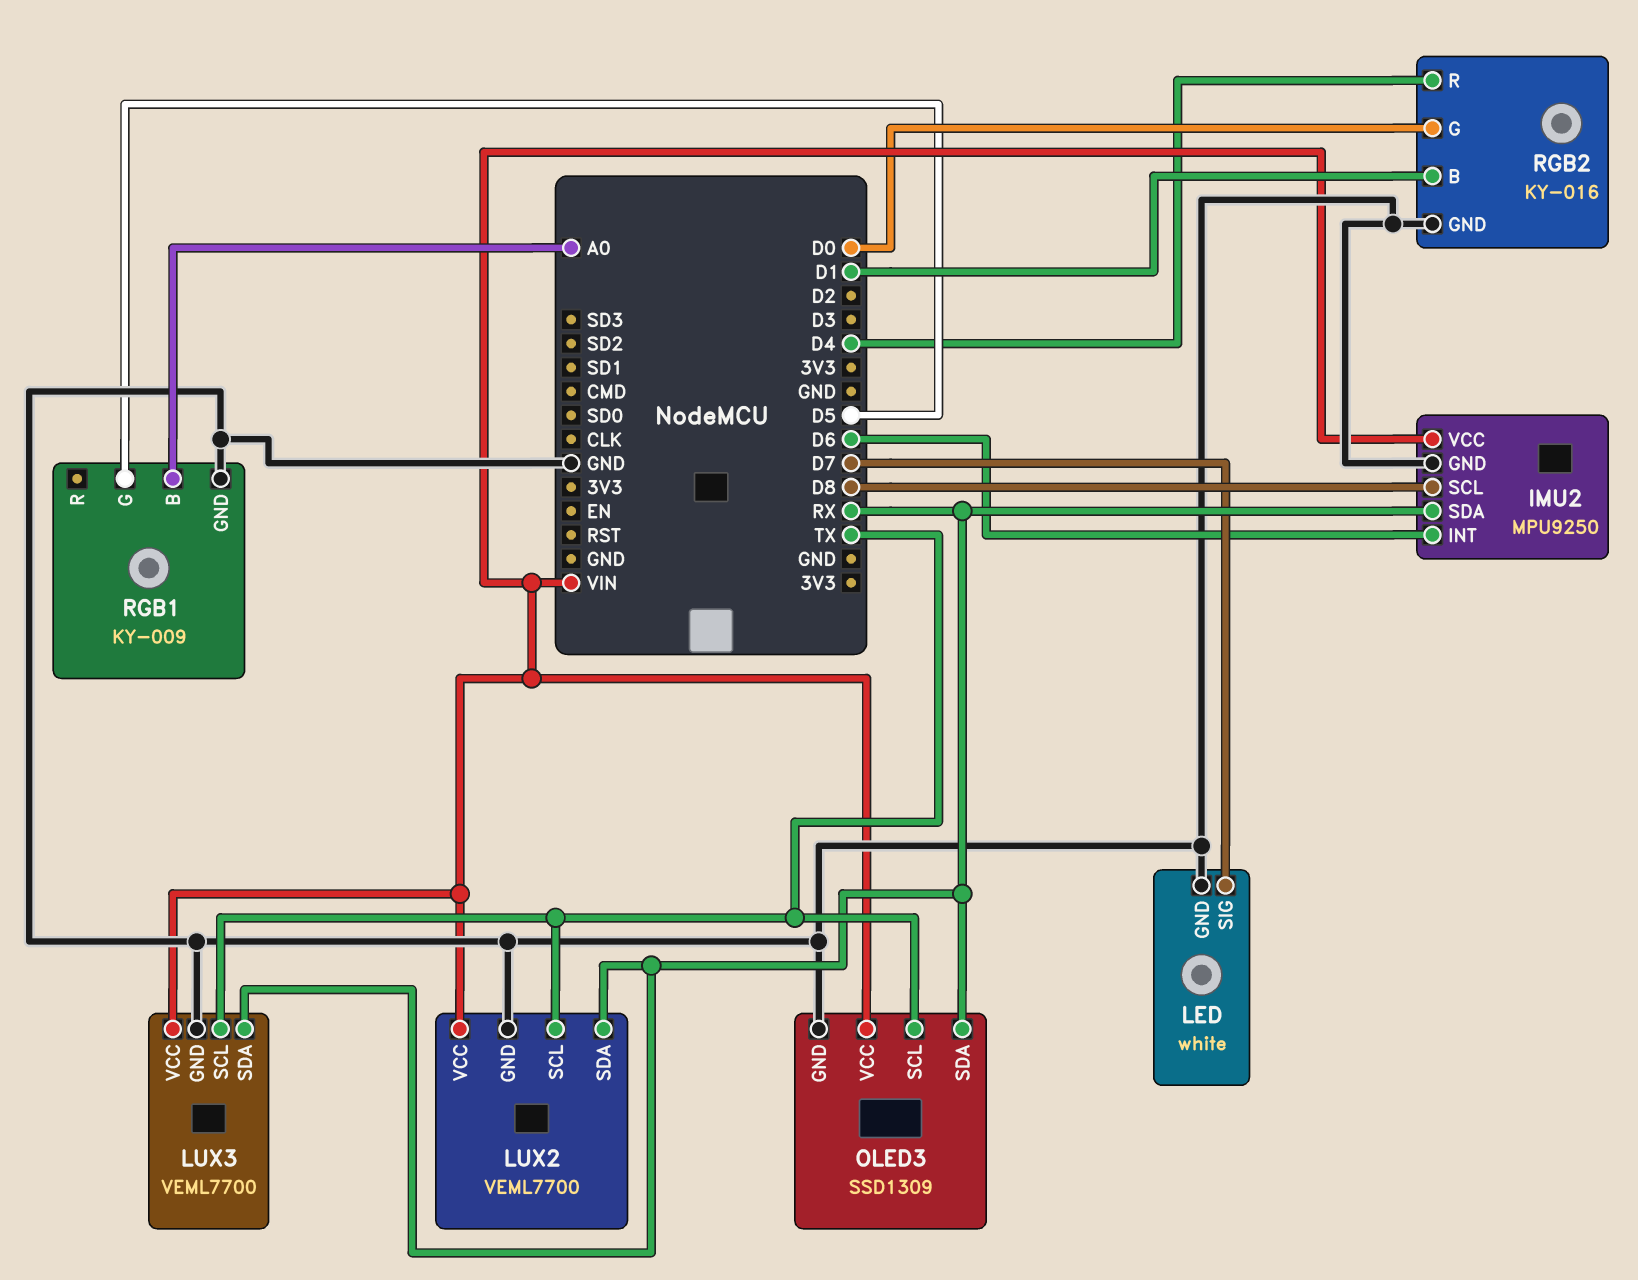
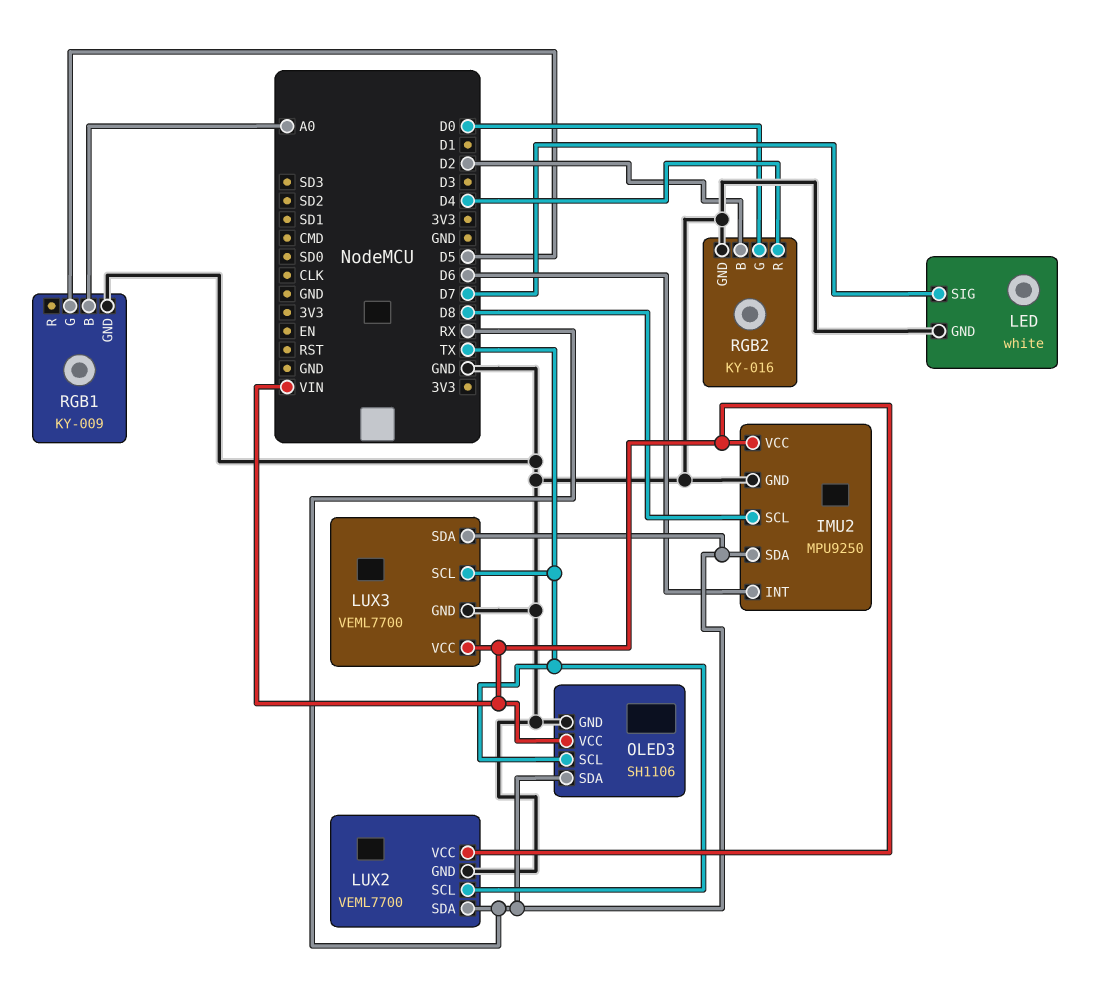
OLED3: SSD1309 -> SH1106
RGB2 pin B: D1 -> D2

